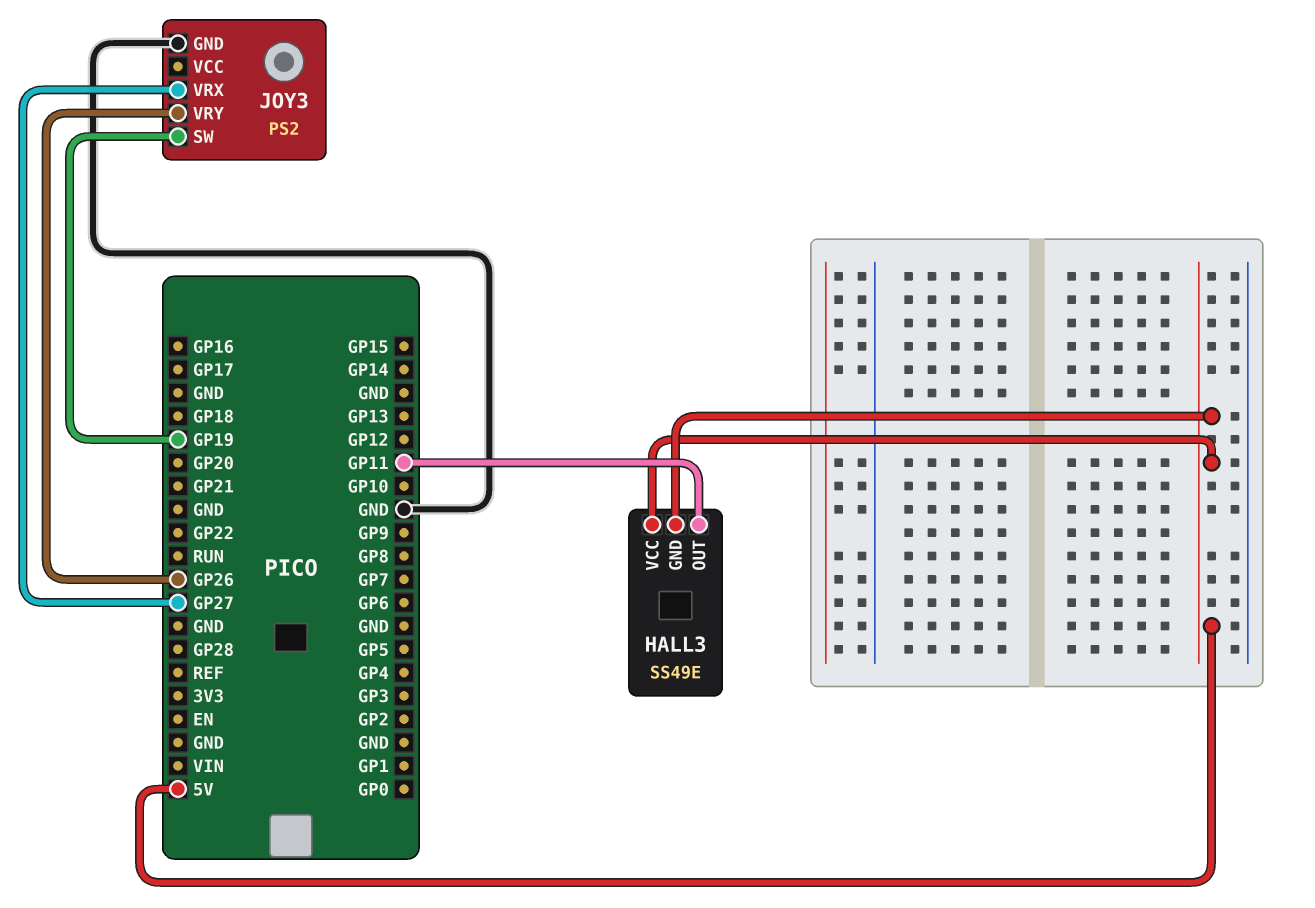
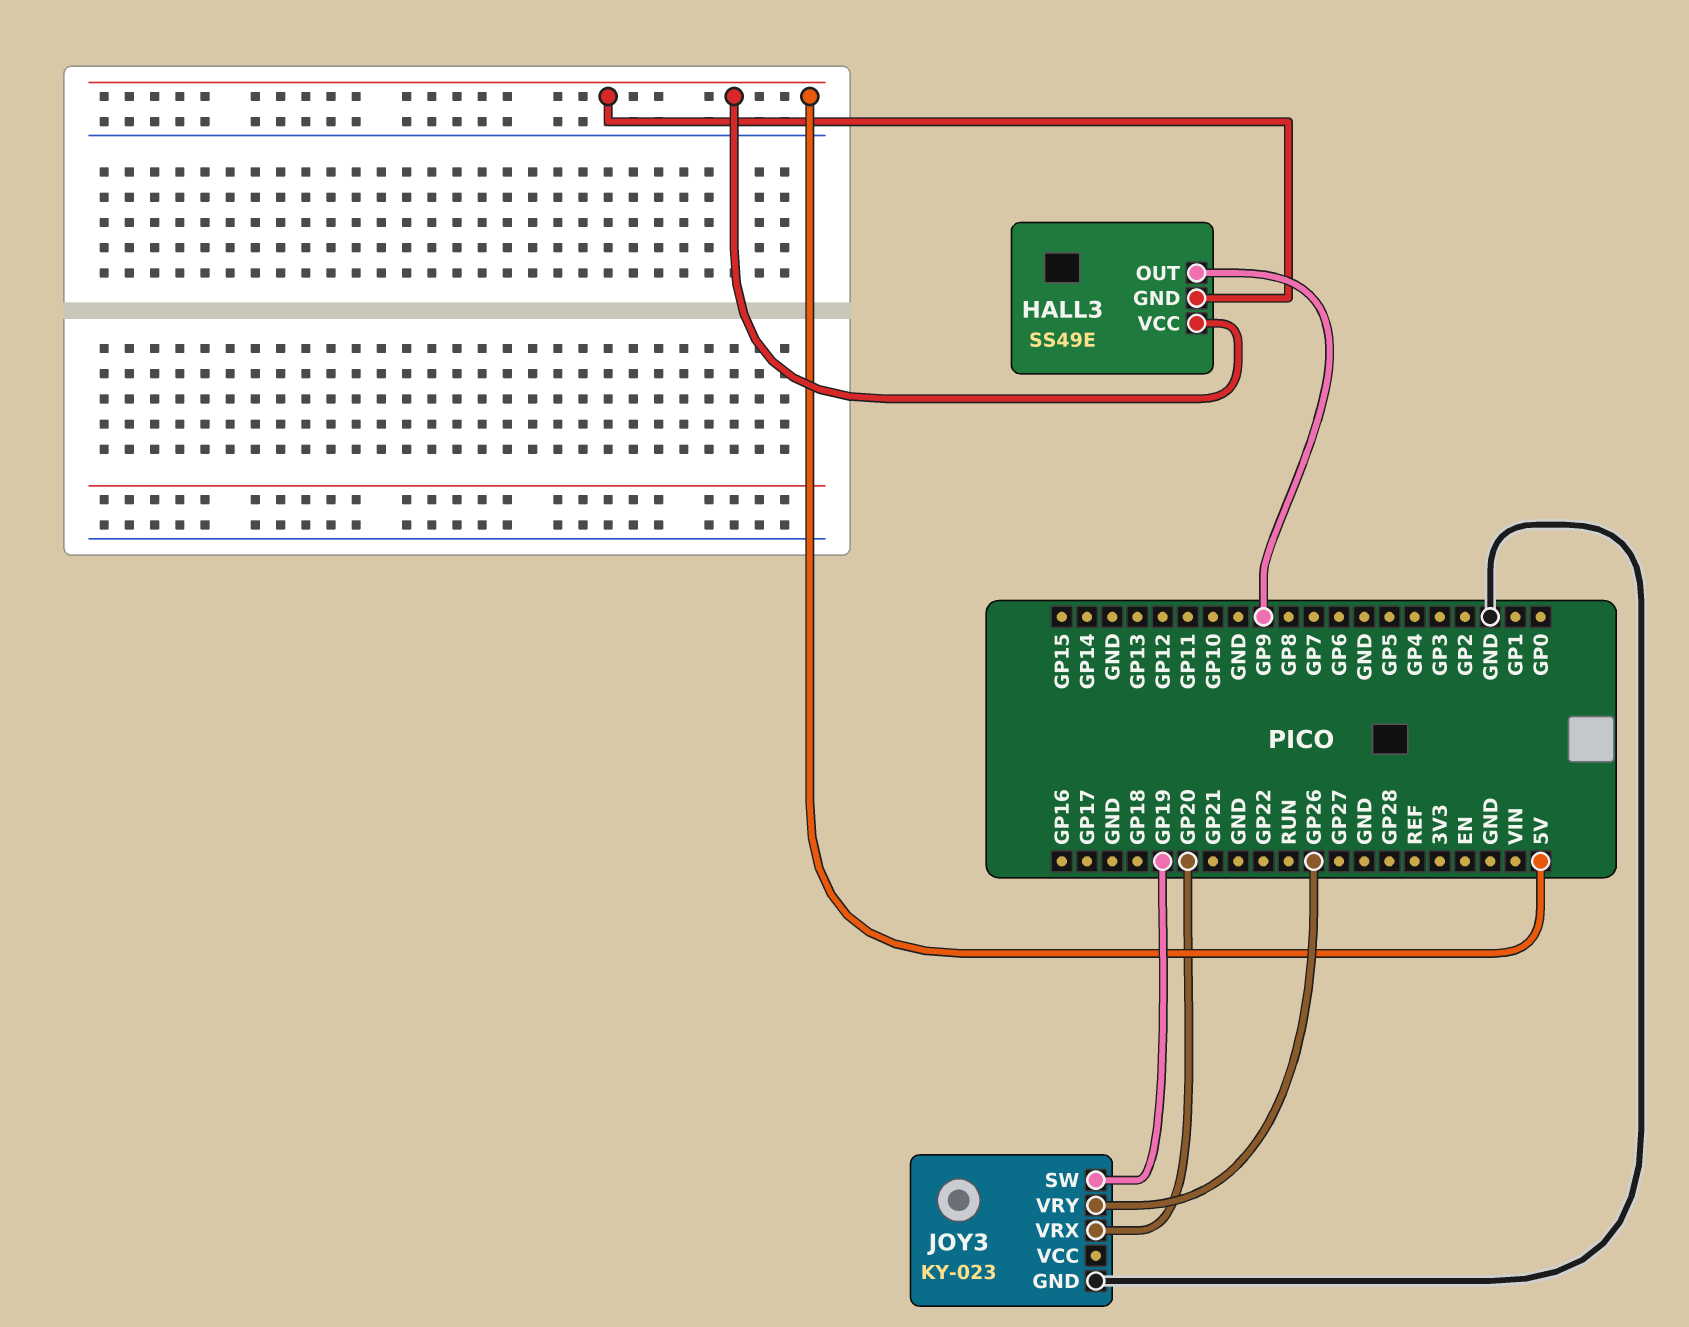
HALL3 pin OUT: GP11 -> GP9
JOY3: PS2 -> KY-023
JOY3 pin VRX: GP27 -> GP20

